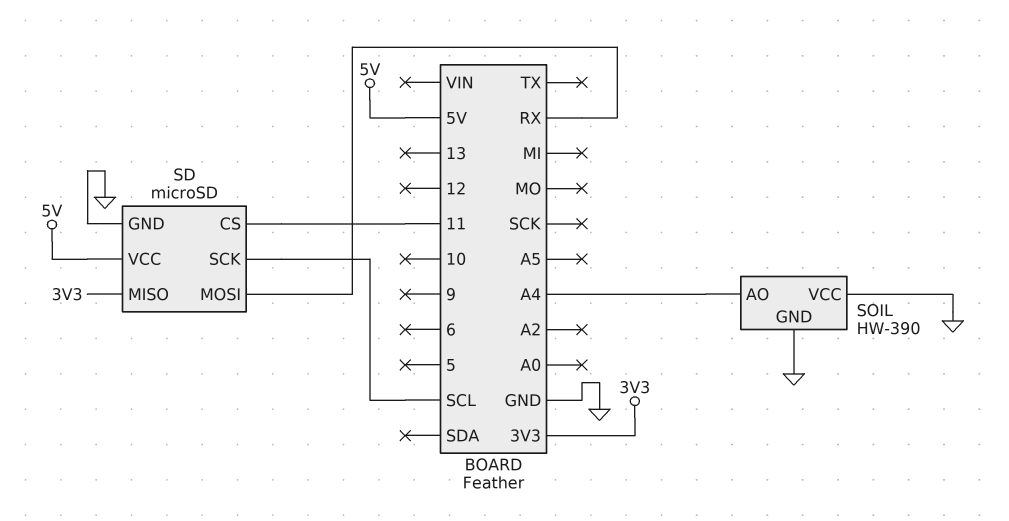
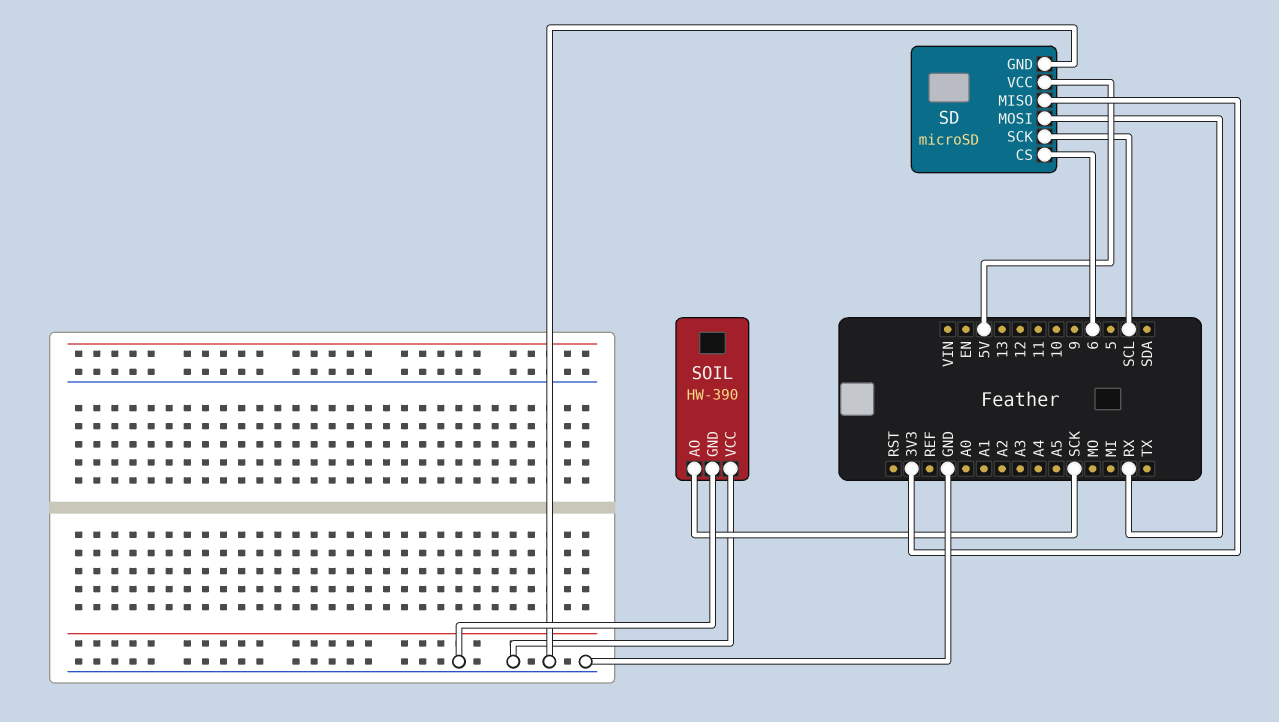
SD pin CS: 11 -> 6
SOIL pin AO: A4 -> SCK

